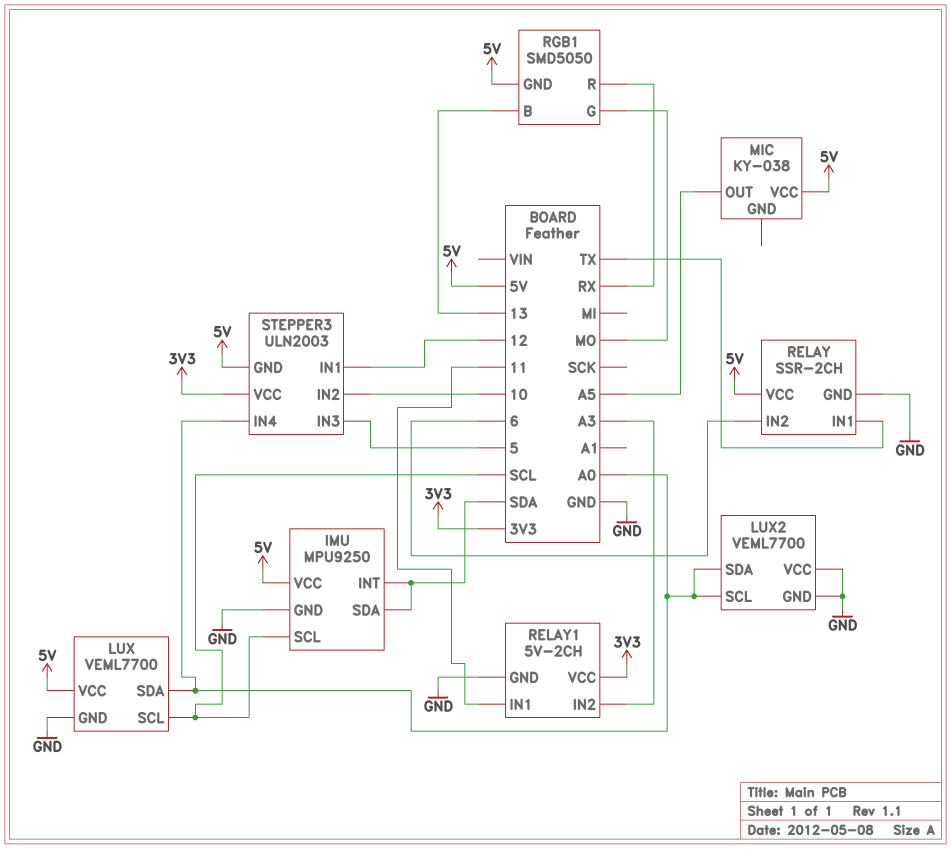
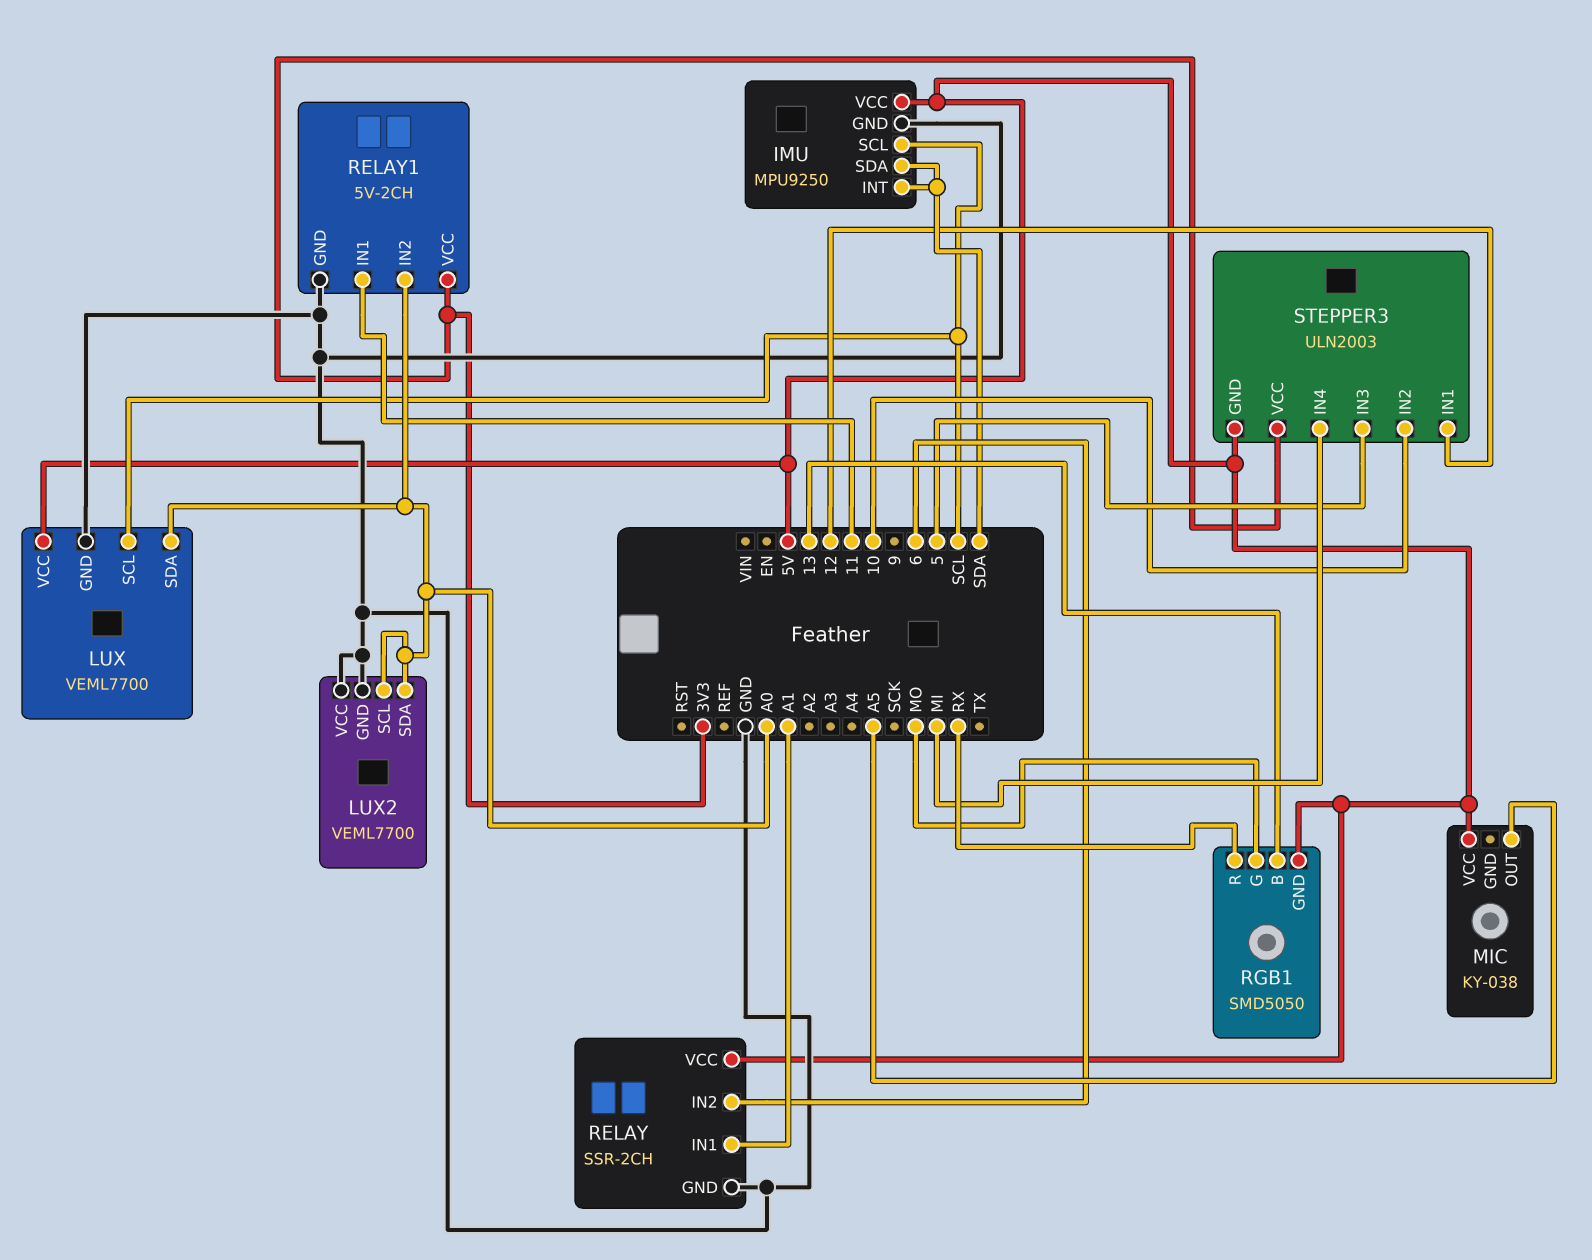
RELAY pin IN1: TX -> A1
RELAY1 pin IN2: A3 -> A0
STEPPER3 pin IN4: A0 -> MI

